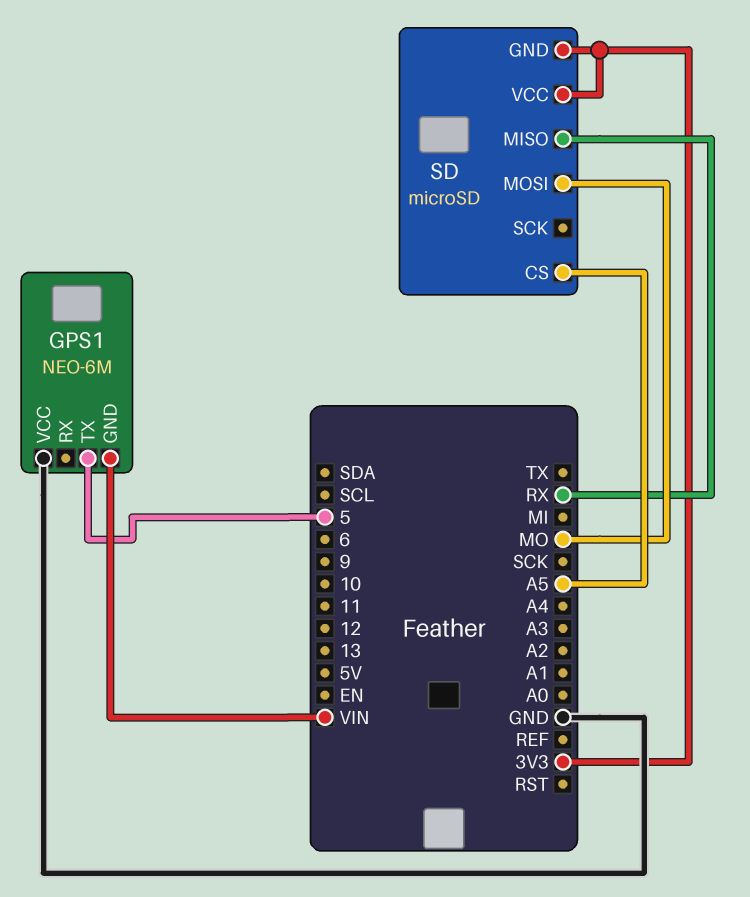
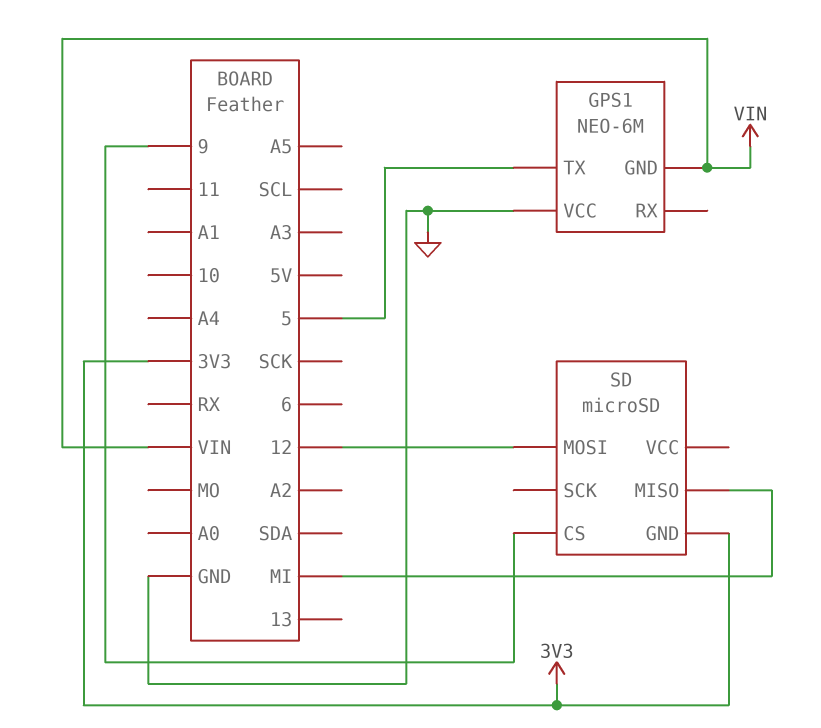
SD pin CS: A5 -> 9
SD pin MISO: RX -> MI
SD pin MOSI: MO -> 12
SD pin VCC: 3V3 -> none

